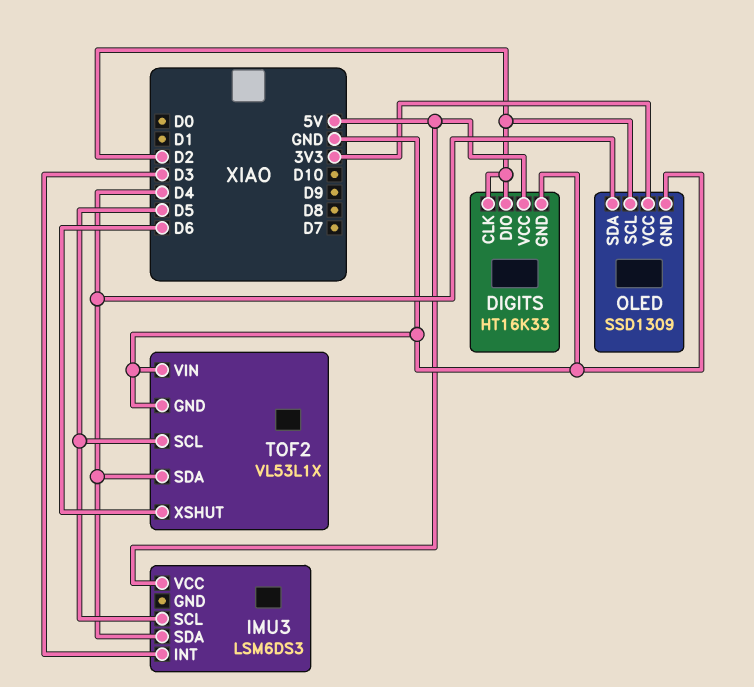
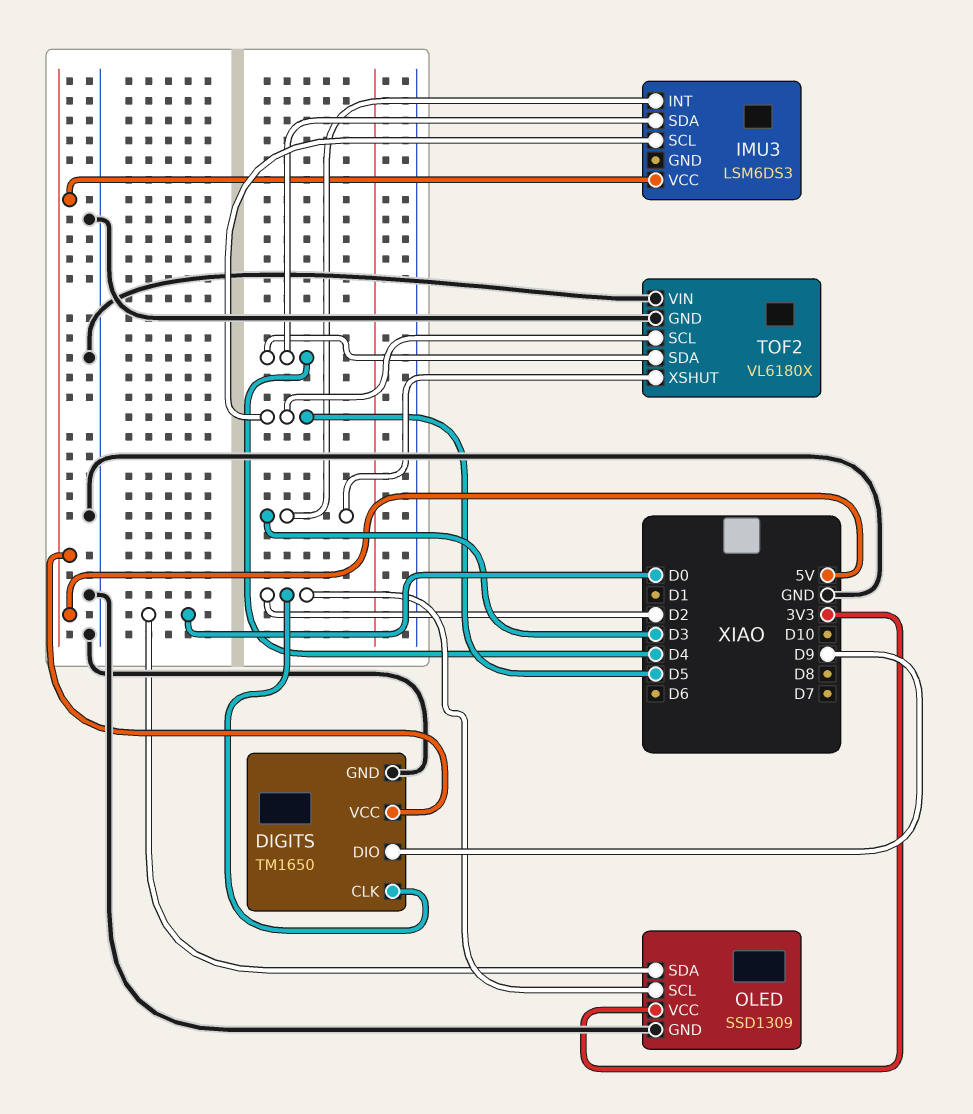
DIGITS: HT16K33 -> TM1650
DIGITS pin DIO: D2 -> D9
OLED pin SDA: D4 -> D0
TOF2: VL53L1X -> VL6180X
TOF2 pin XSHUT: D6 -> D3

